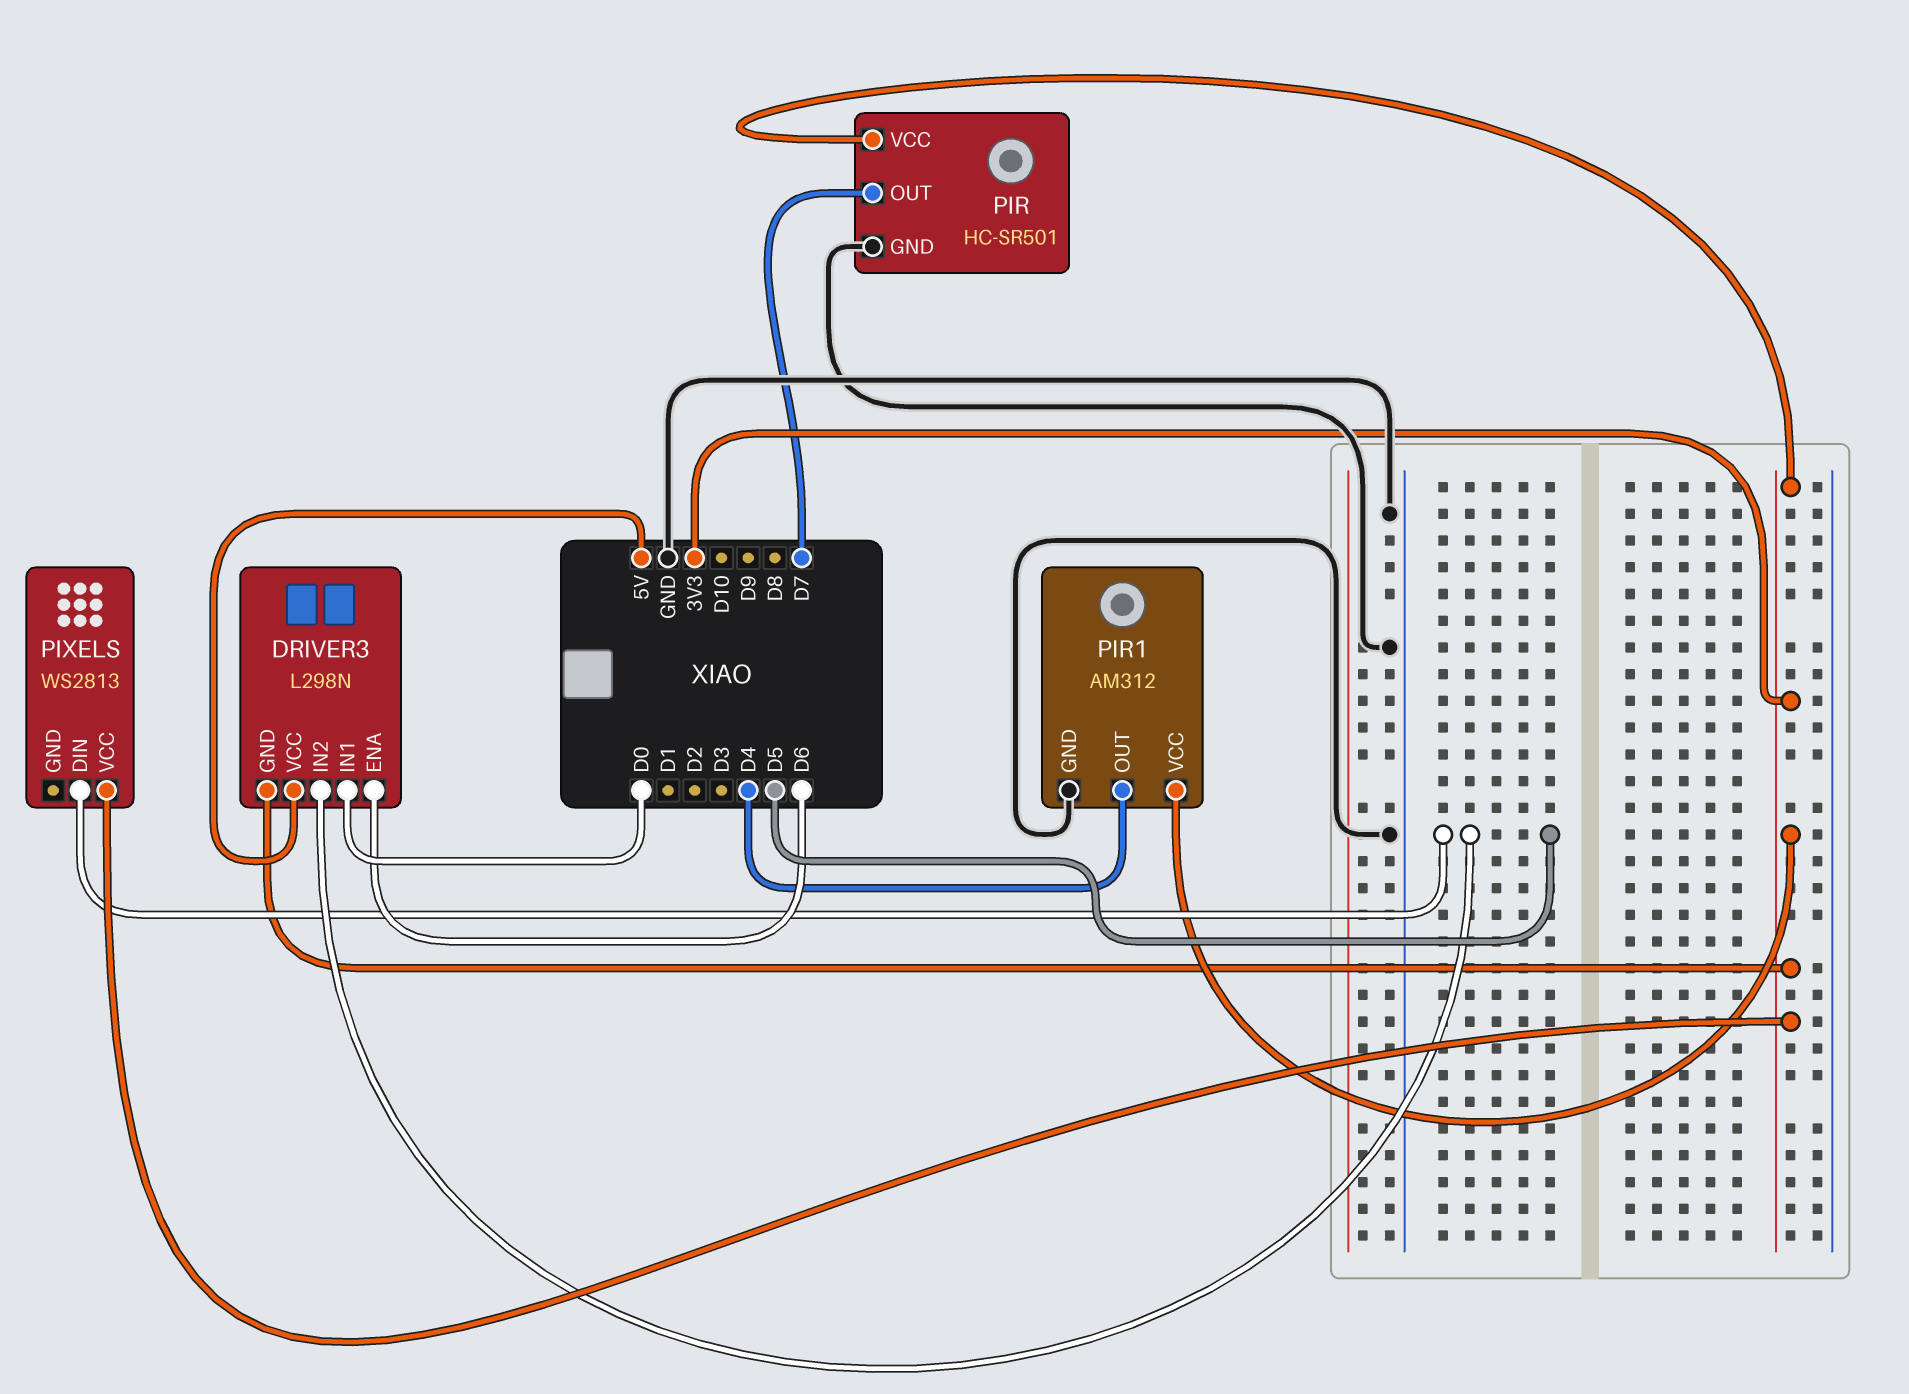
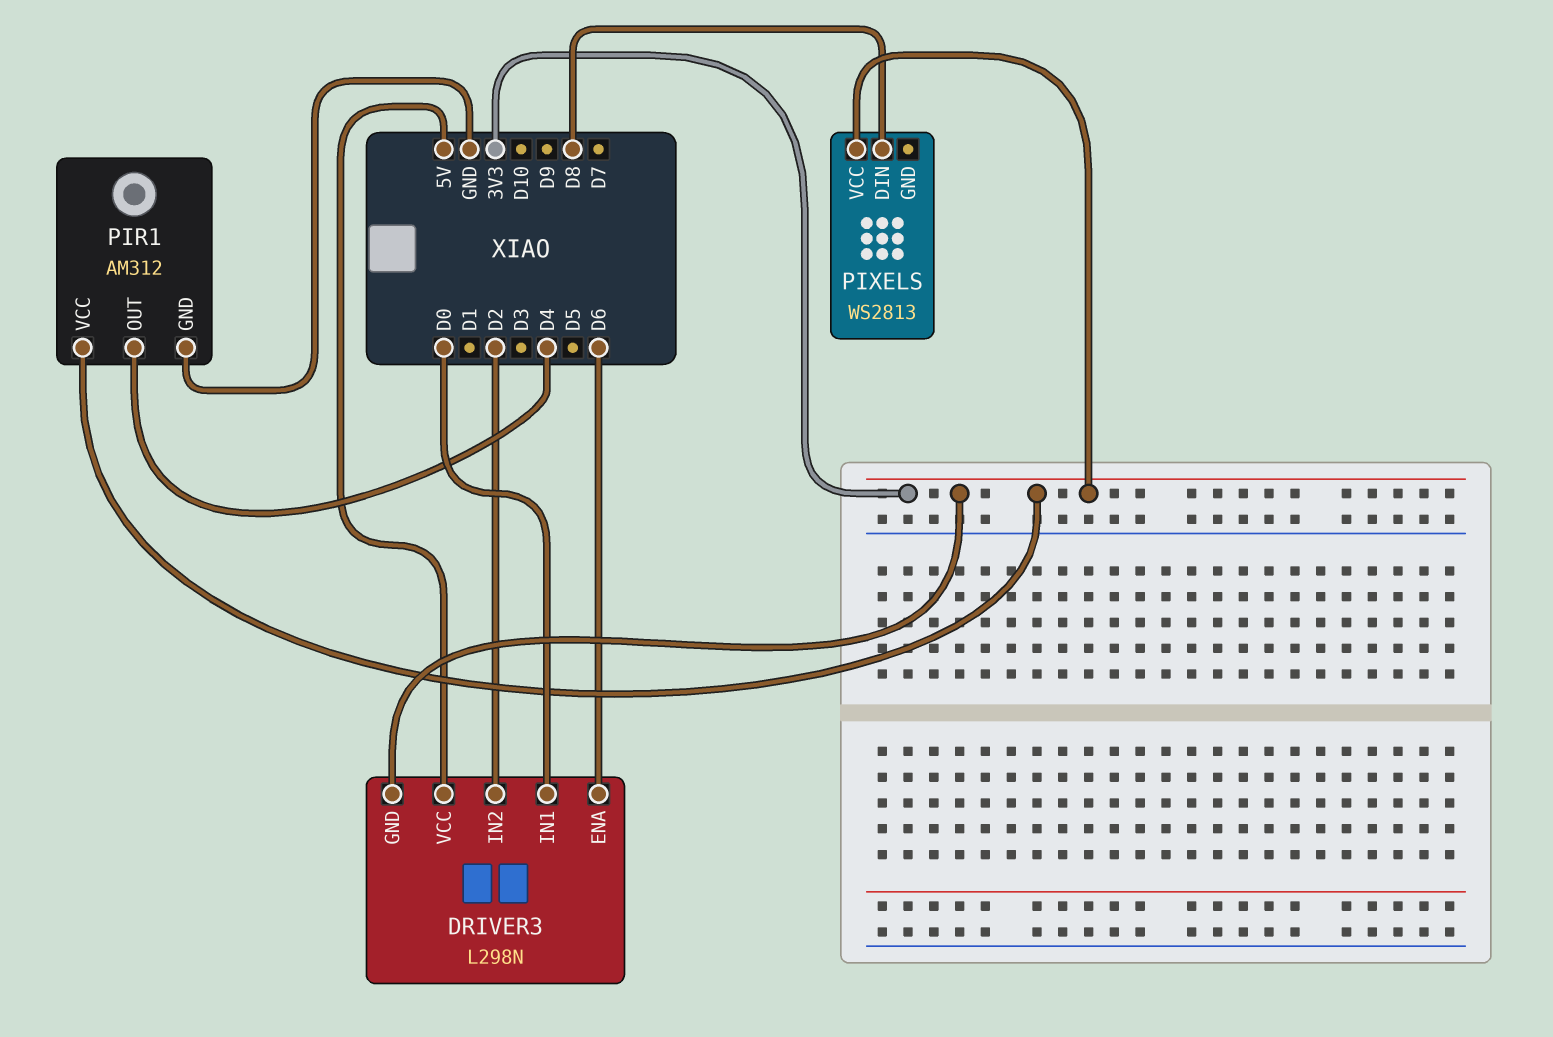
DRIVER3 pin IN2: D5 -> D2
PIR: HC-SR501 -> none
PIR pin GND: GND -> none
PIR pin OUT: D7 -> none
PIR pin VCC: 3V3 -> none
PIXELS pin DIN: D5 -> D8

